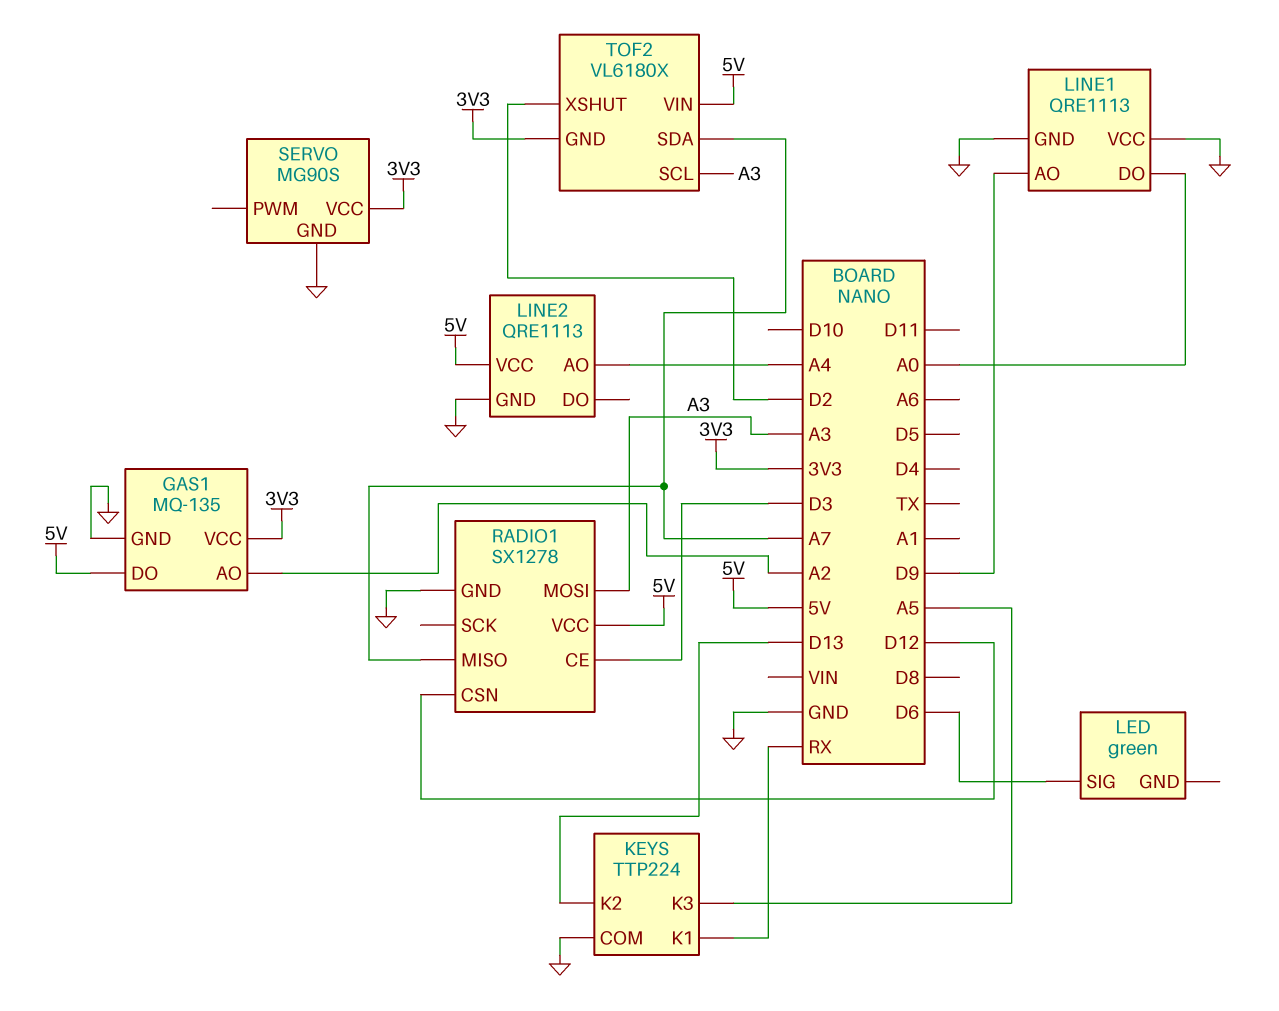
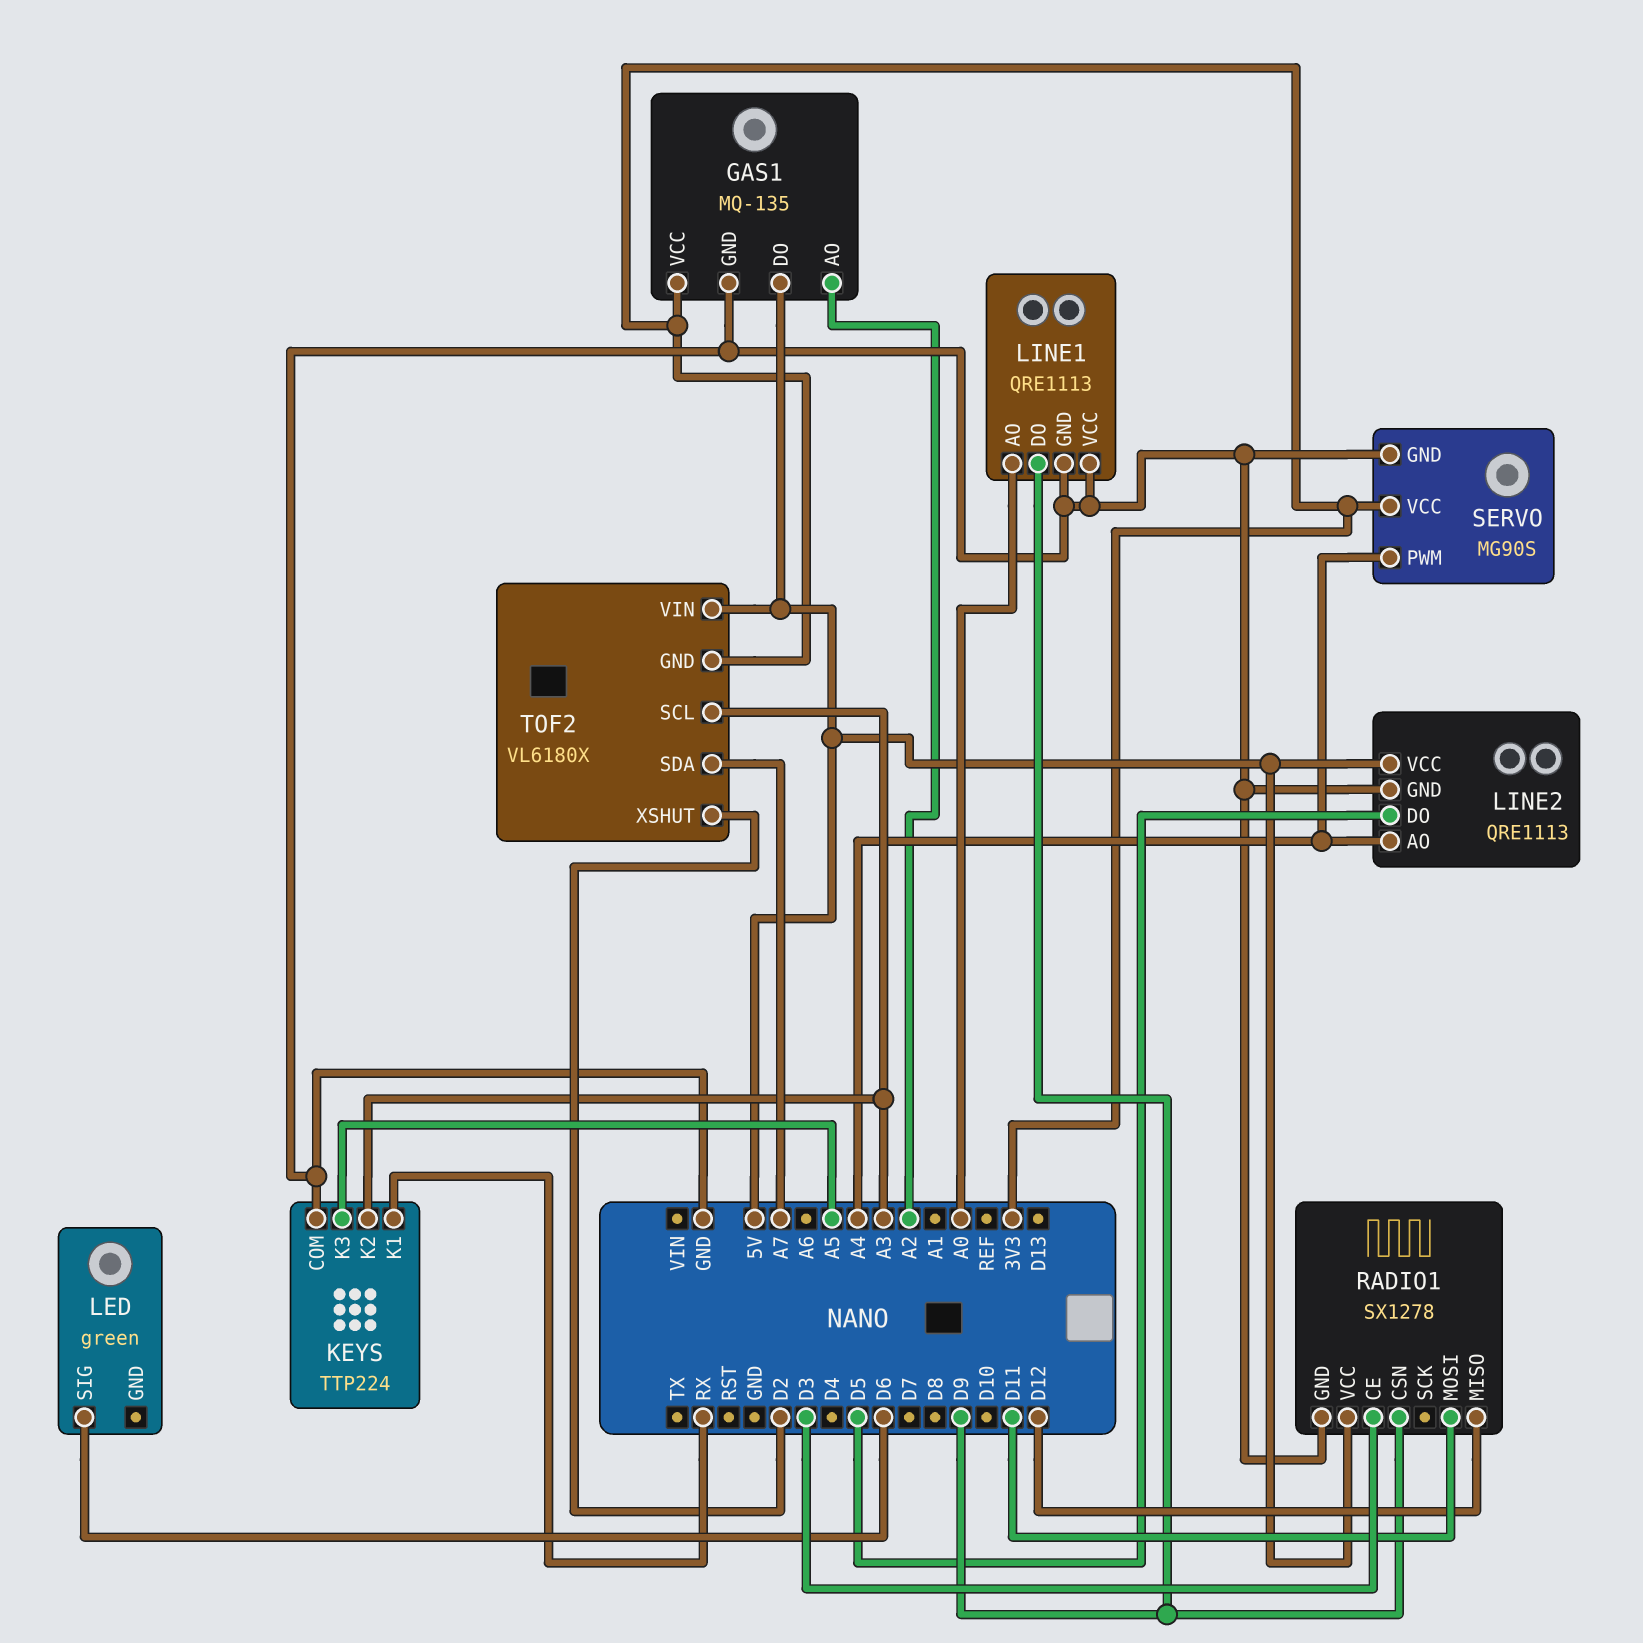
KEYS pin K2: D13 -> A3
LINE1 pin AO: D9 -> A0
LINE1 pin DO: A0 -> D9
LINE2 pin DO: none -> D5
RADIO1 pin CSN: D12 -> D9
RADIO1 pin MISO: A7 -> D12
RADIO1 pin MOSI: A3 -> D11
SERVO pin PWM: none -> A4

